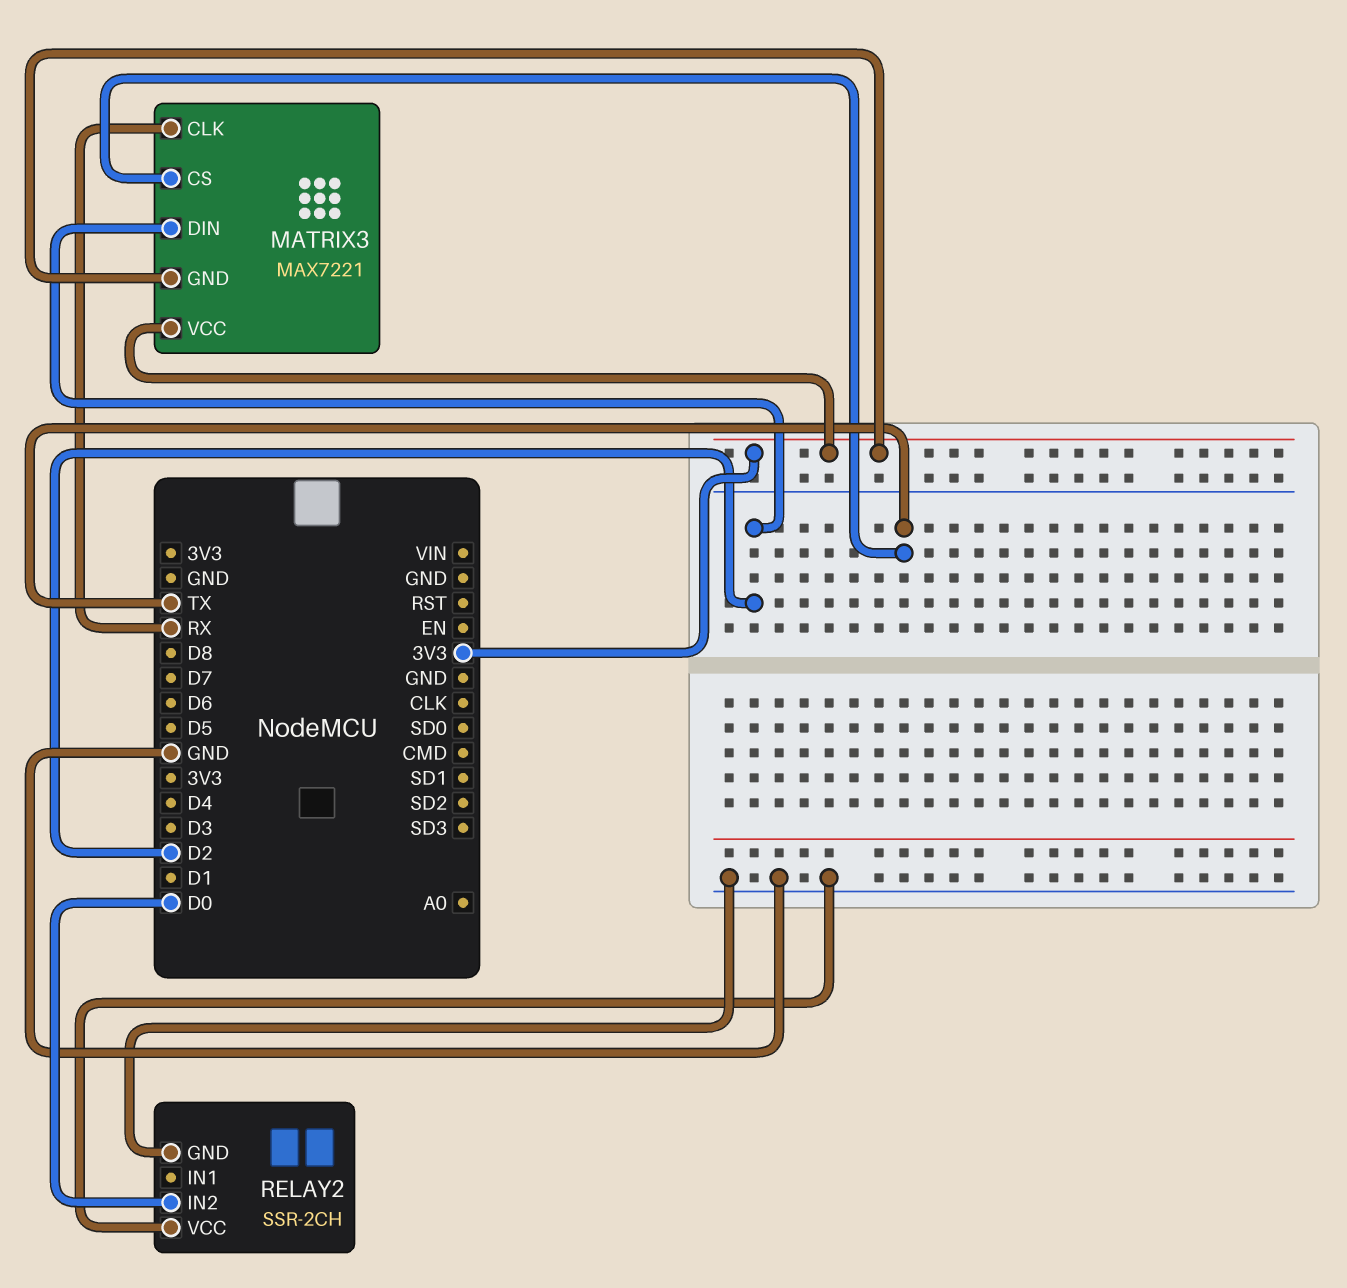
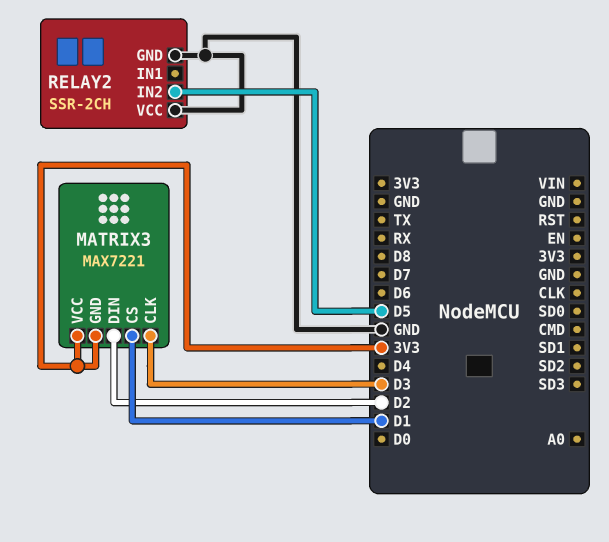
MATRIX3 pin CLK: RX -> D3
MATRIX3 pin CS: TX -> D1
RELAY2 pin IN2: D0 -> D5

